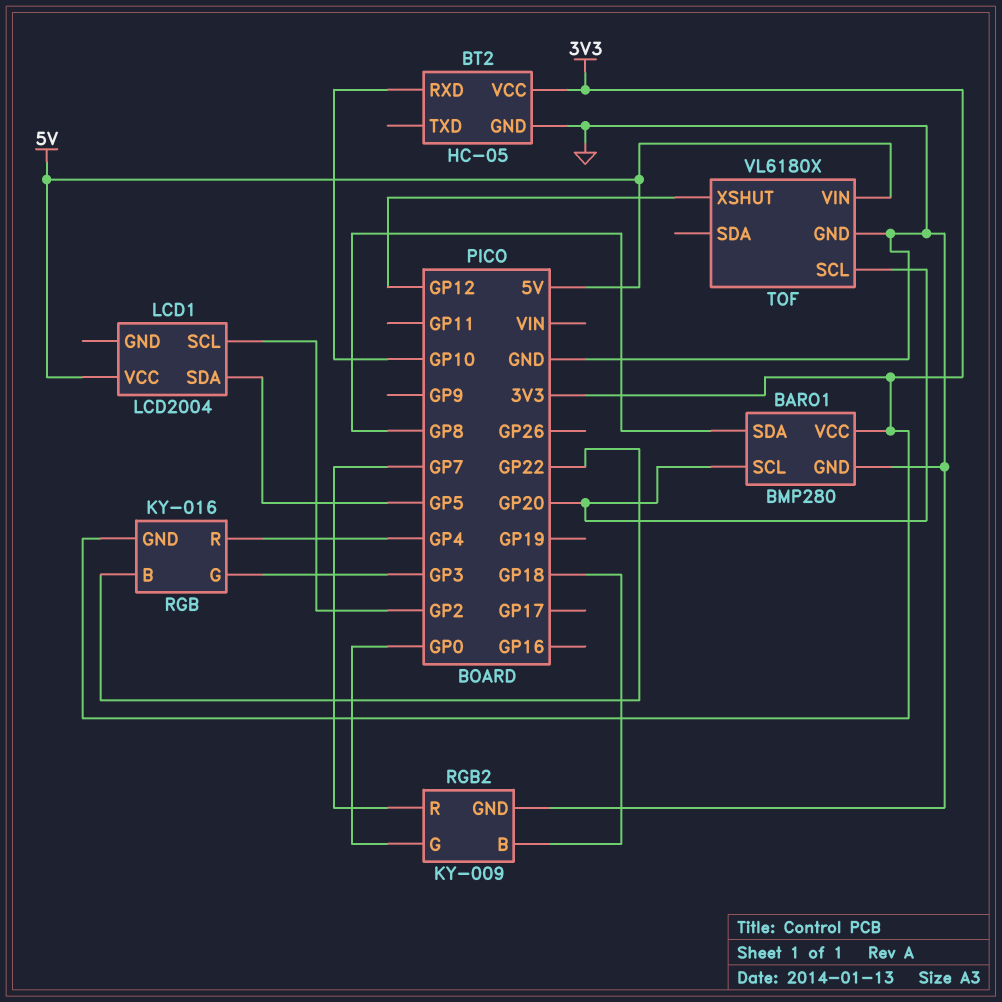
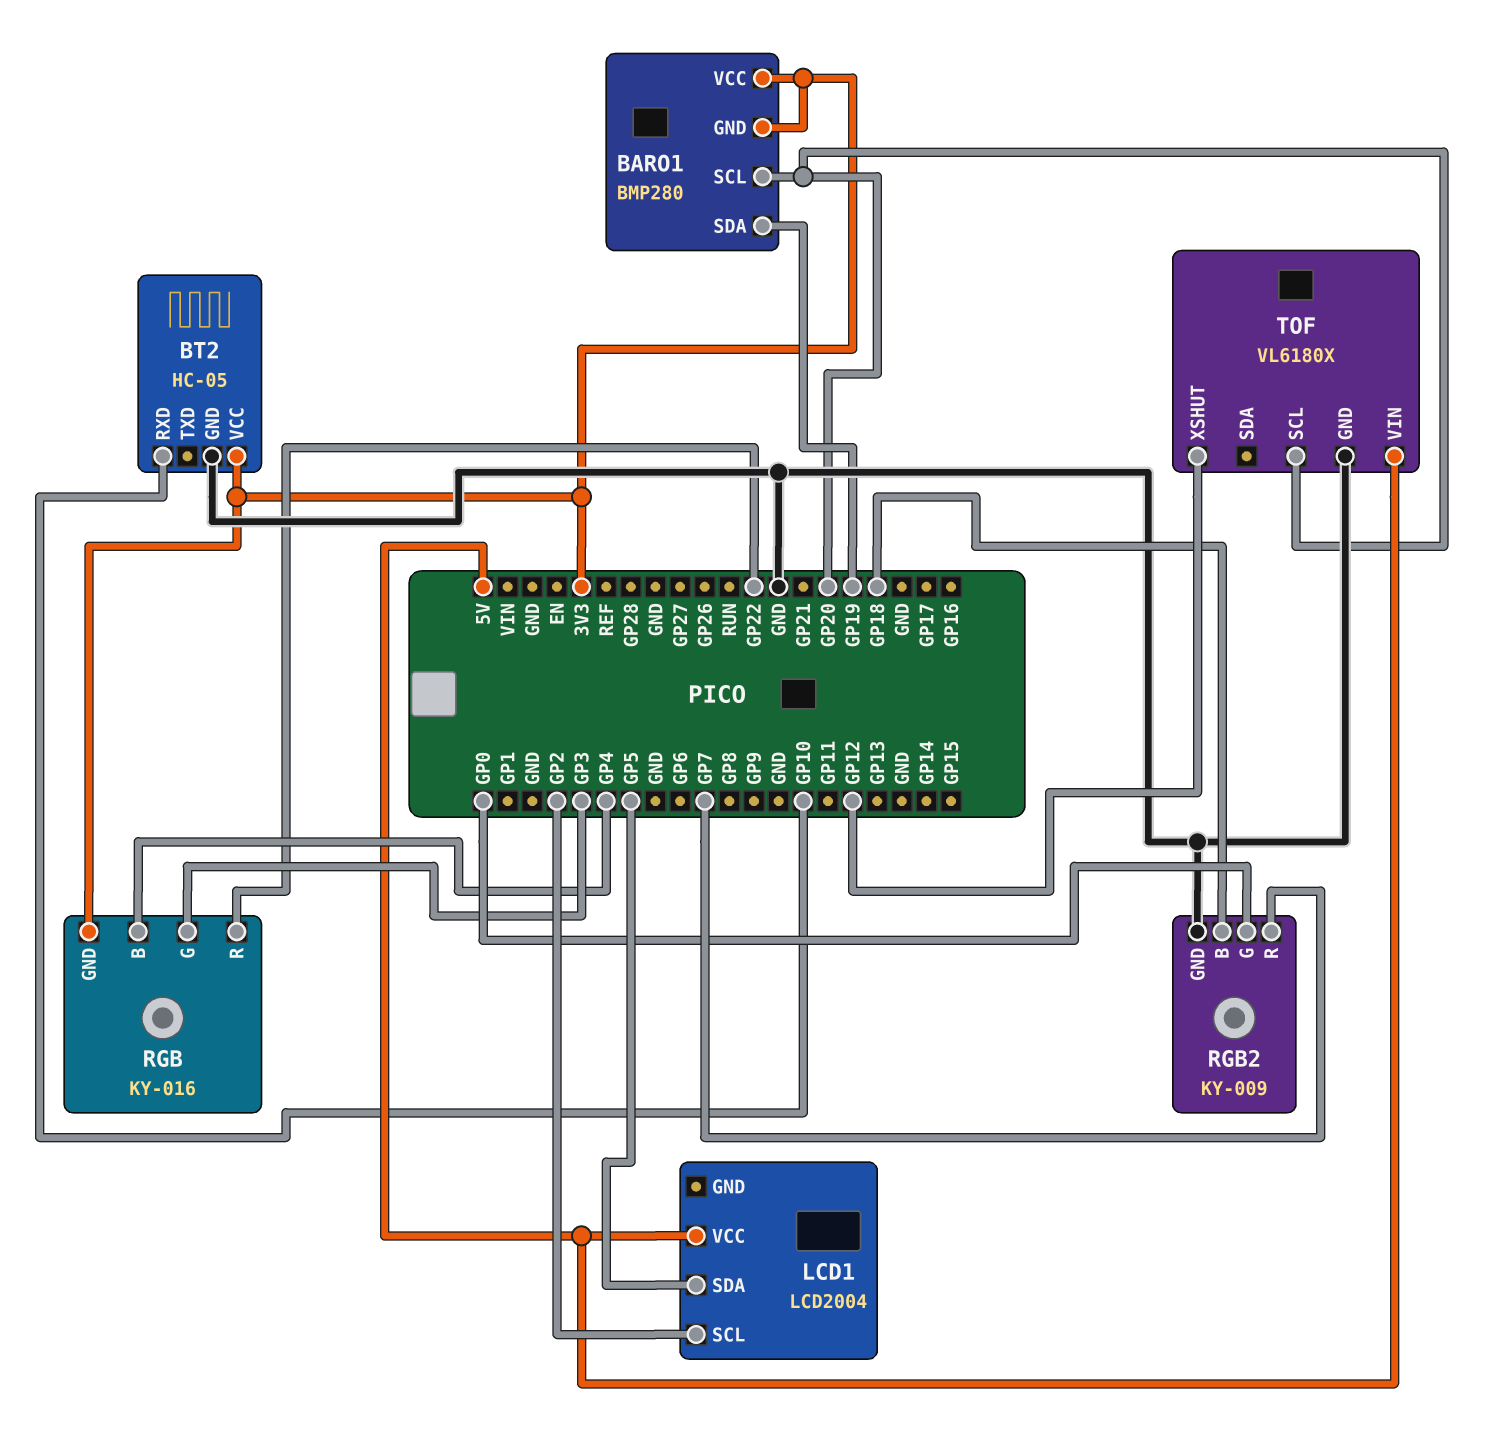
BARO1 pin GND: GND -> 3V3
BARO1 pin SDA: GP8 -> GP19
RGB pin B: GP22 -> GP4
RGB pin R: GP4 -> GP22

